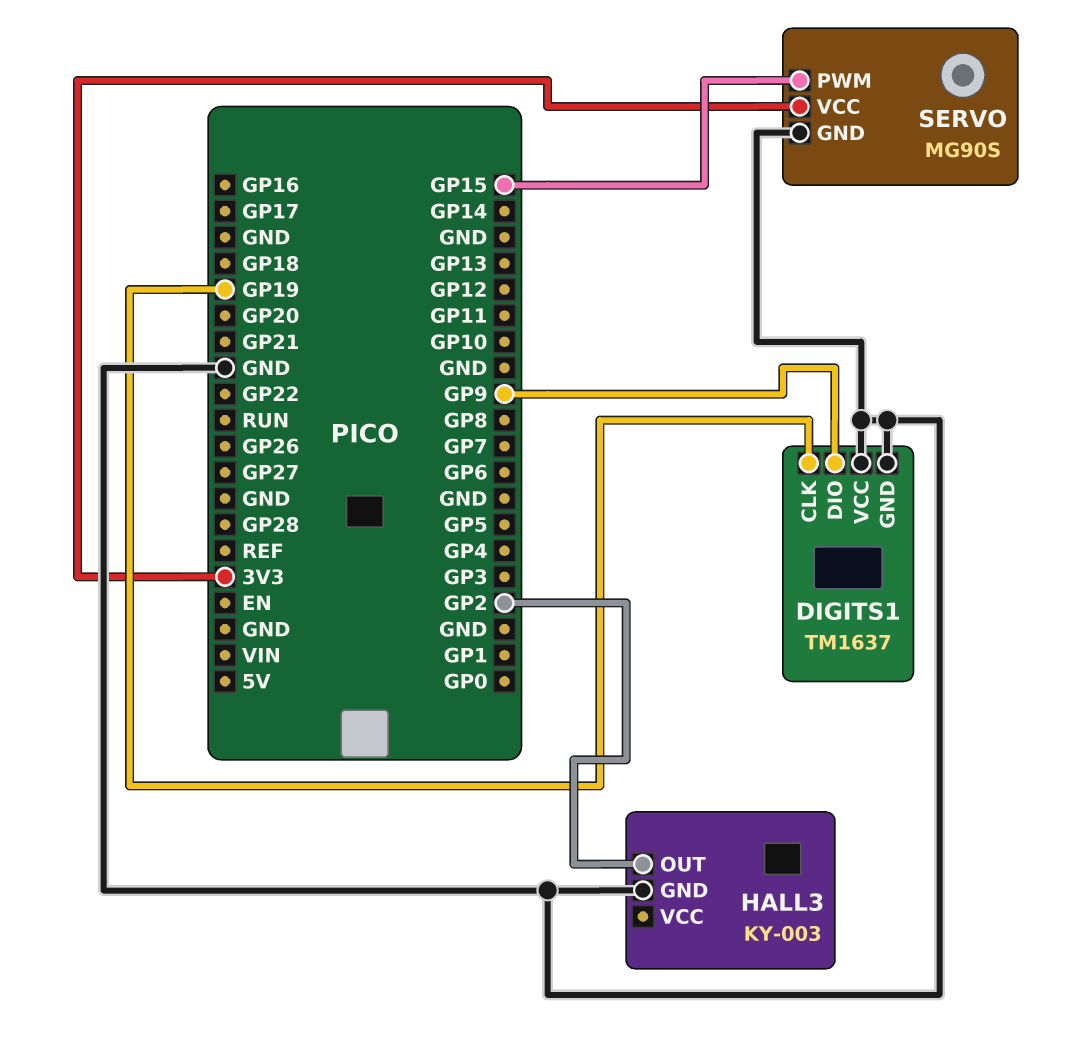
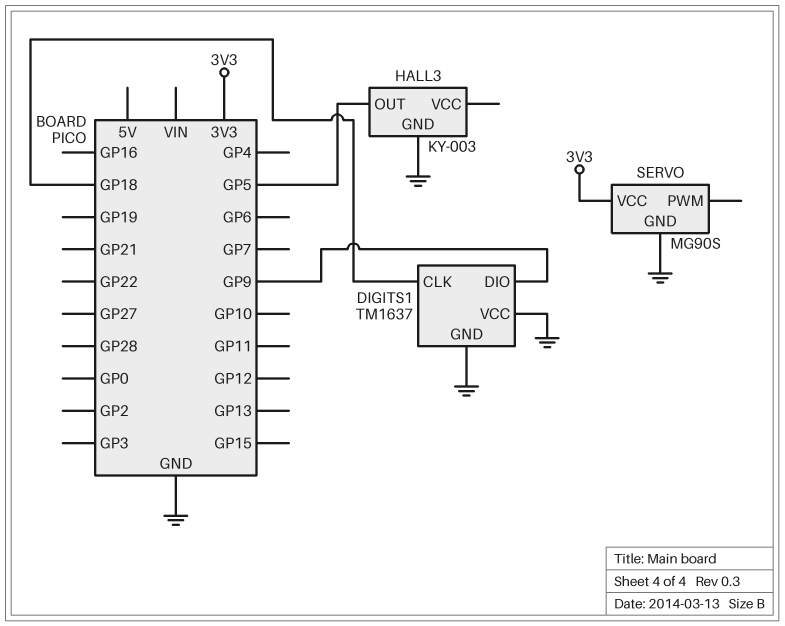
DIGITS1 pin CLK: GP19 -> GP18
HALL3 pin OUT: GP2 -> GP5
SERVO pin PWM: GP15 -> none

